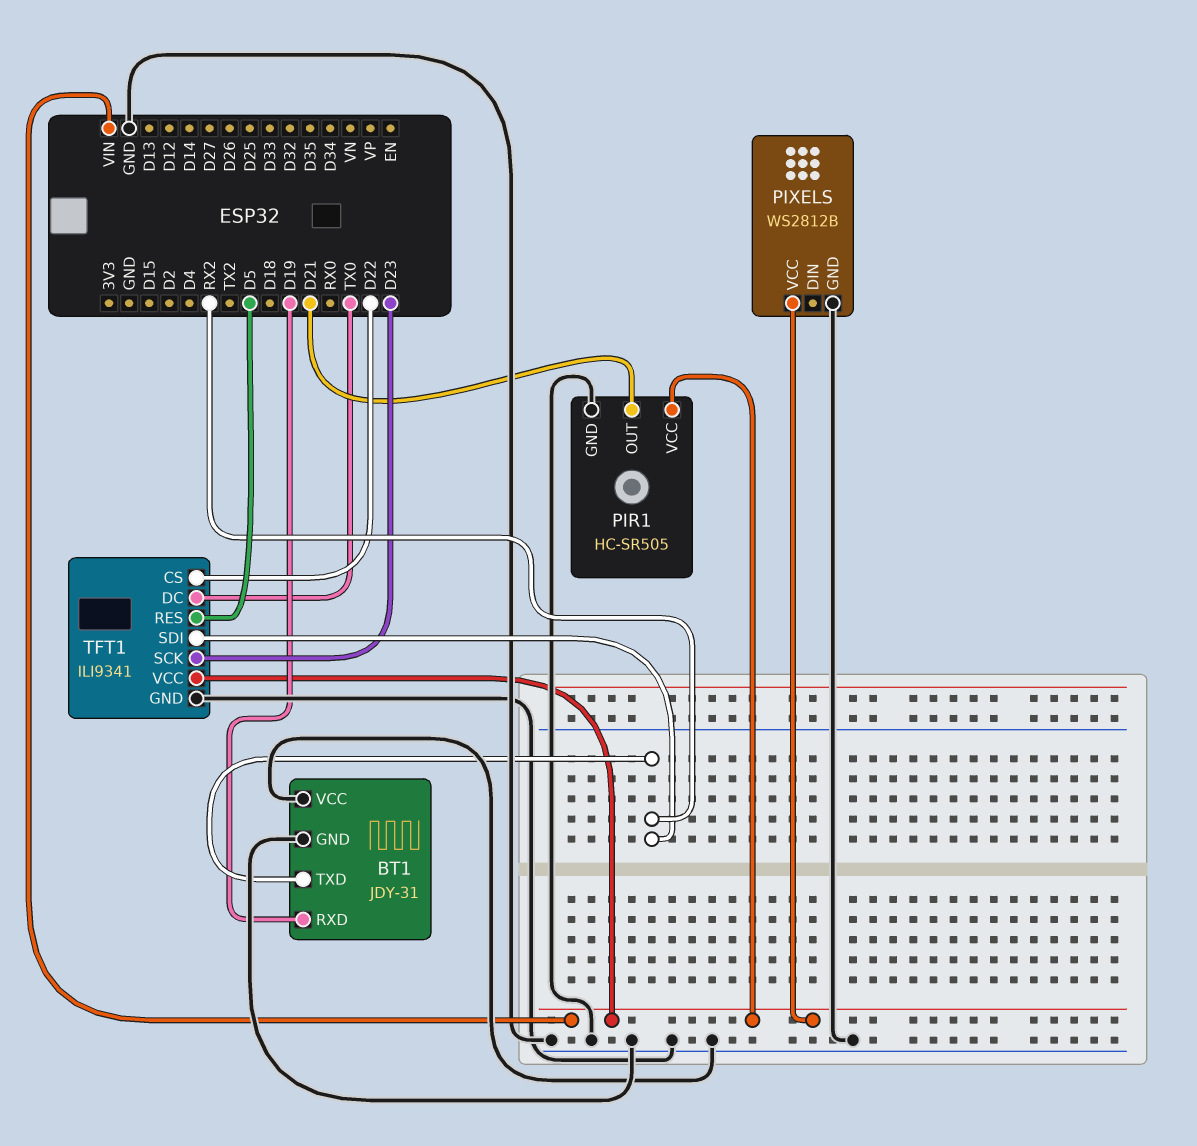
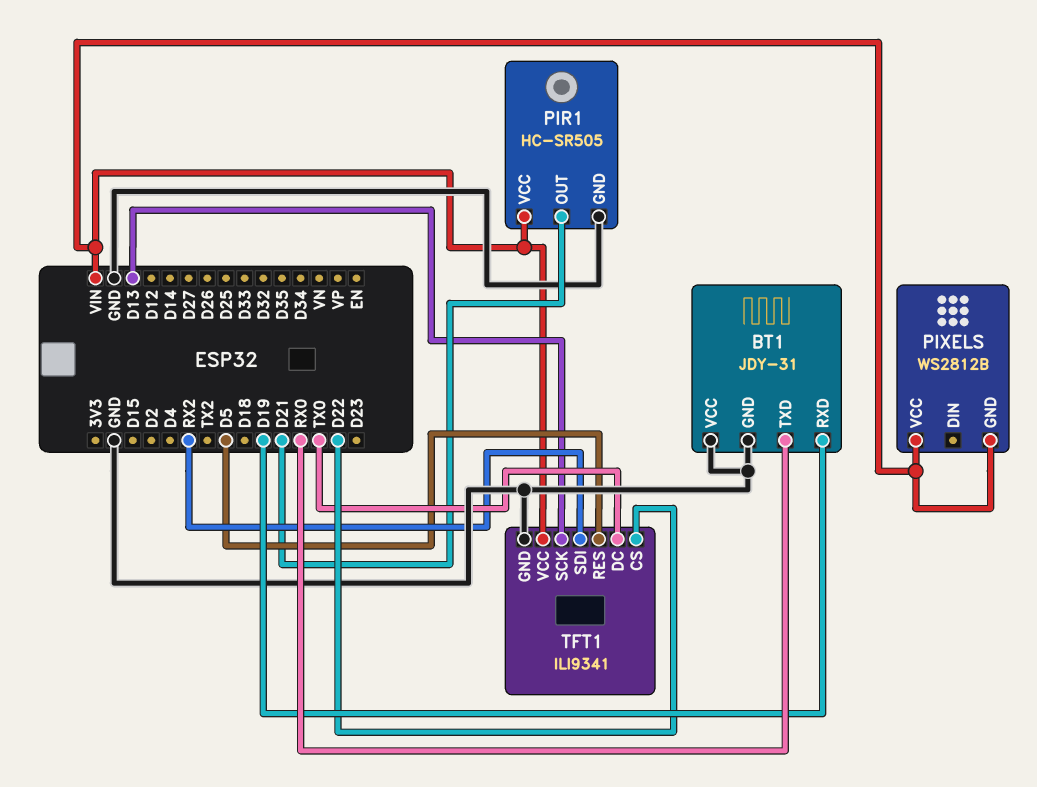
BT1 pin TXD: RX2 -> RX0
PIXELS pin GND: GND -> VIN
TFT1 pin SCK: D23 -> D13

